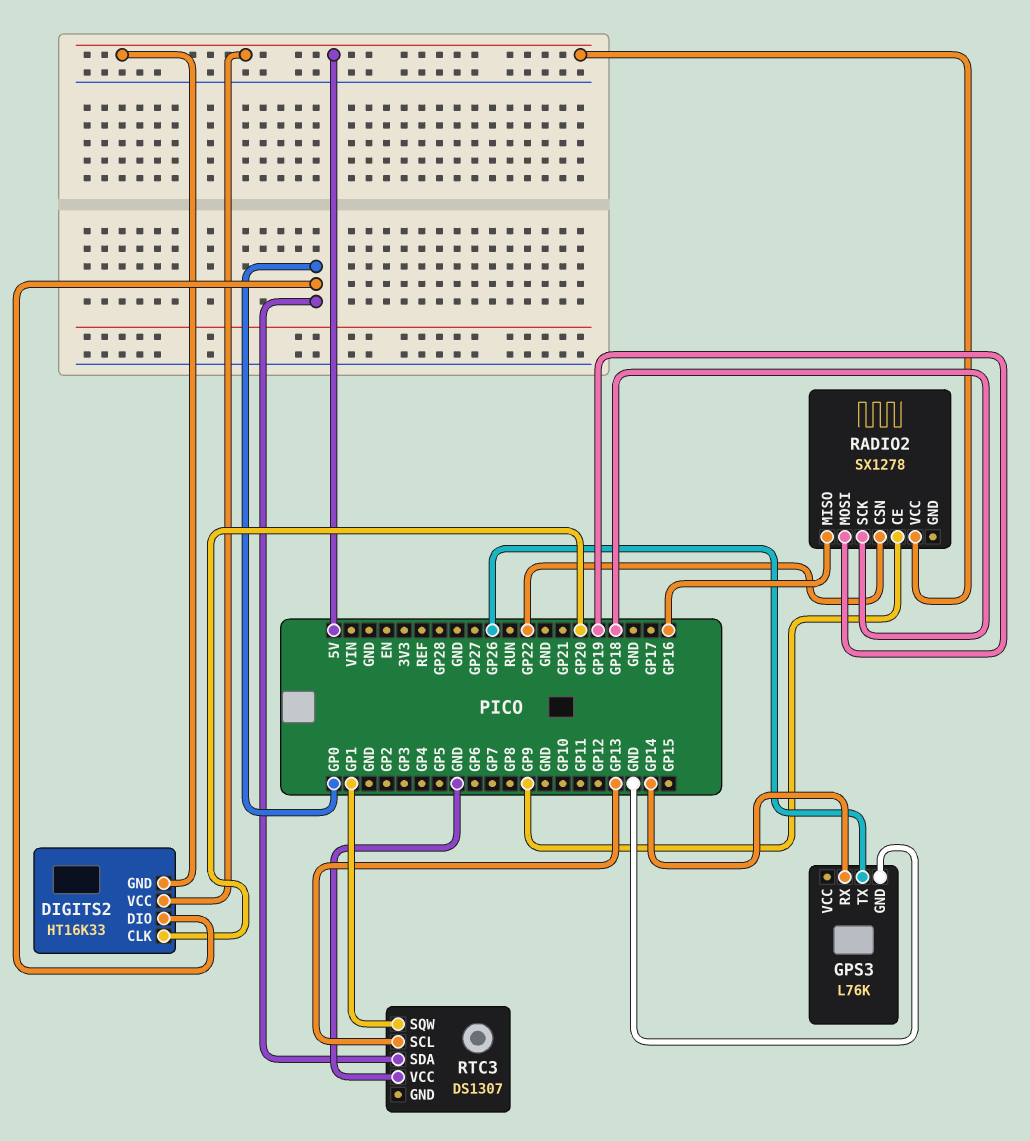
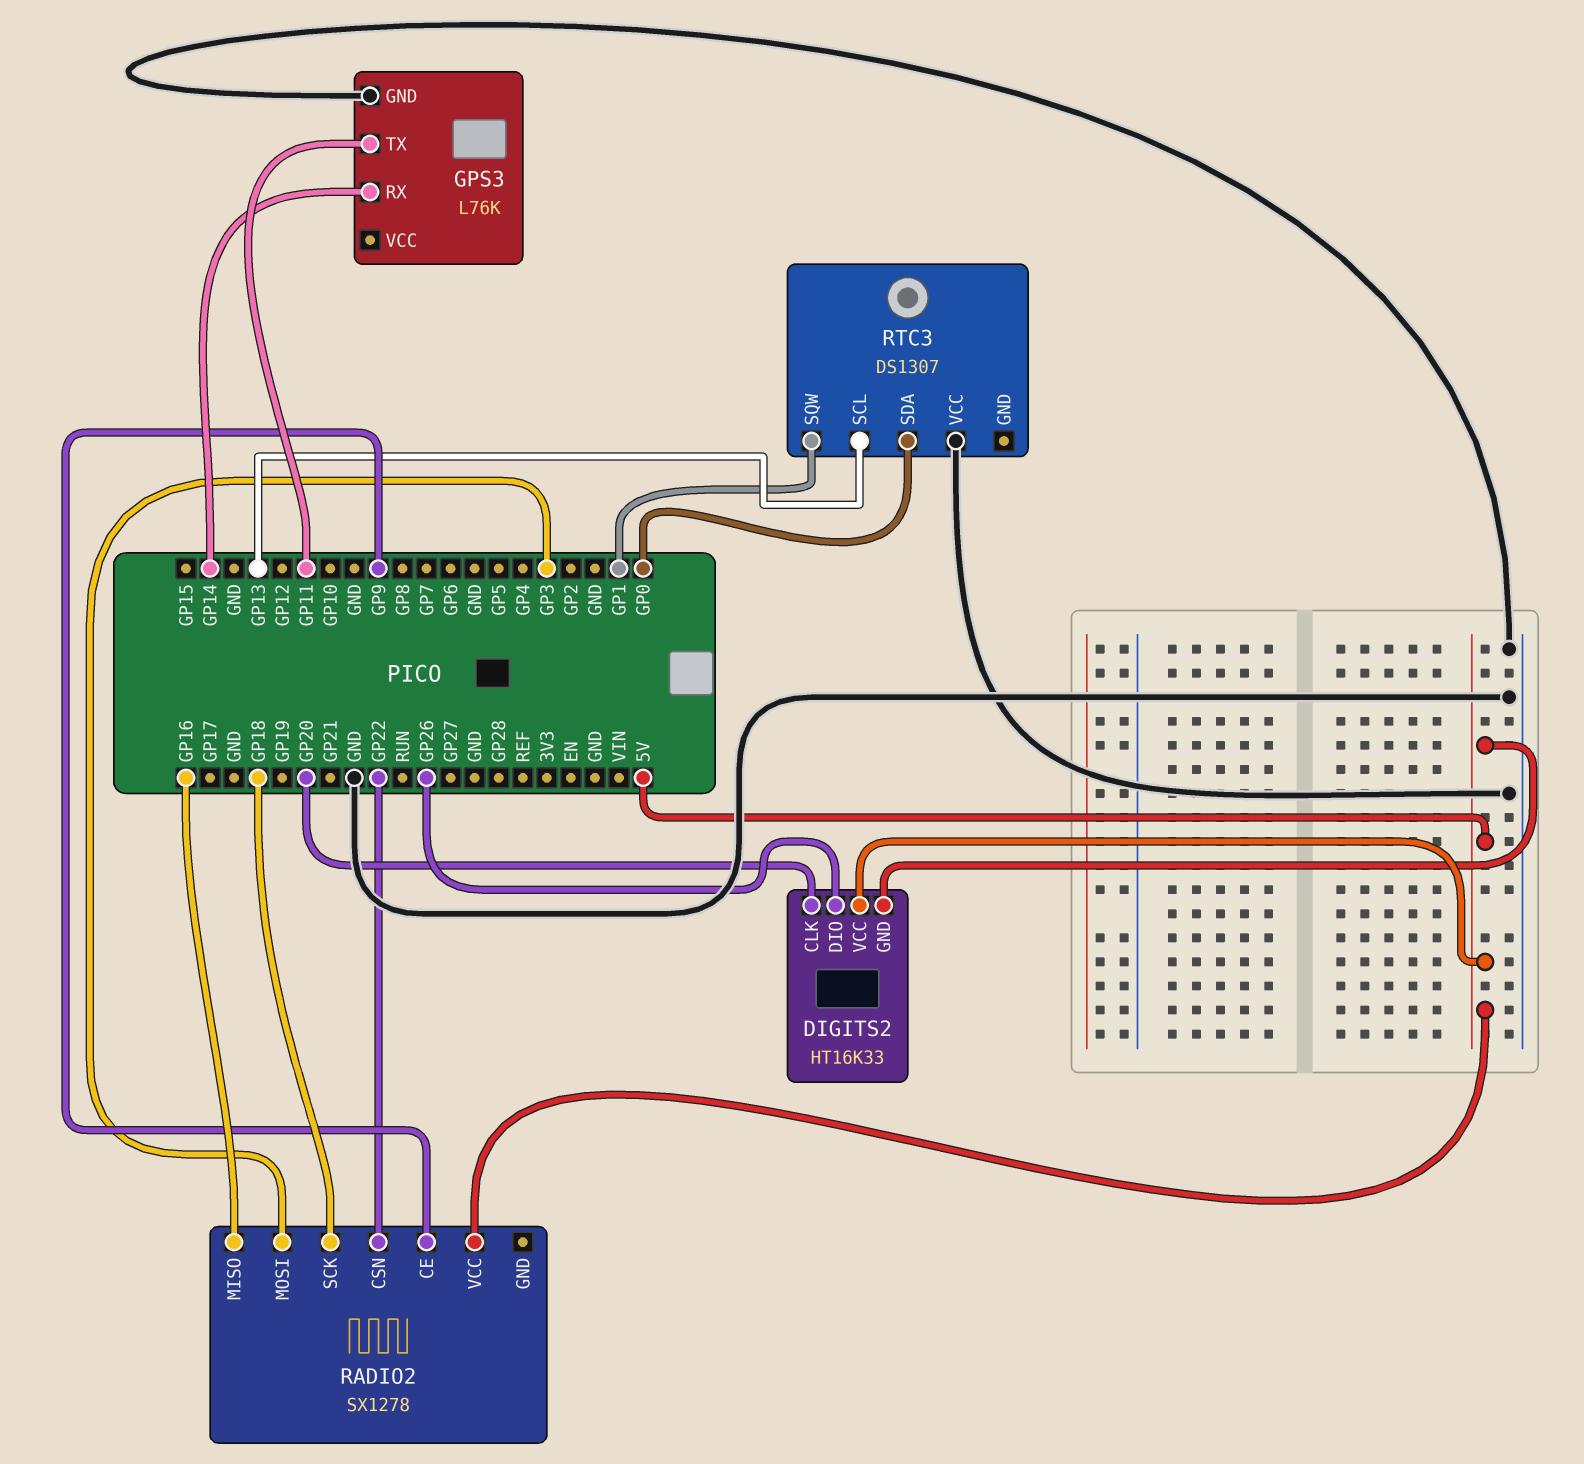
DIGITS2 pin DIO: GP0 -> GP26
GPS3 pin TX: GP26 -> GP11
RADIO2 pin MOSI: GP19 -> GP3

